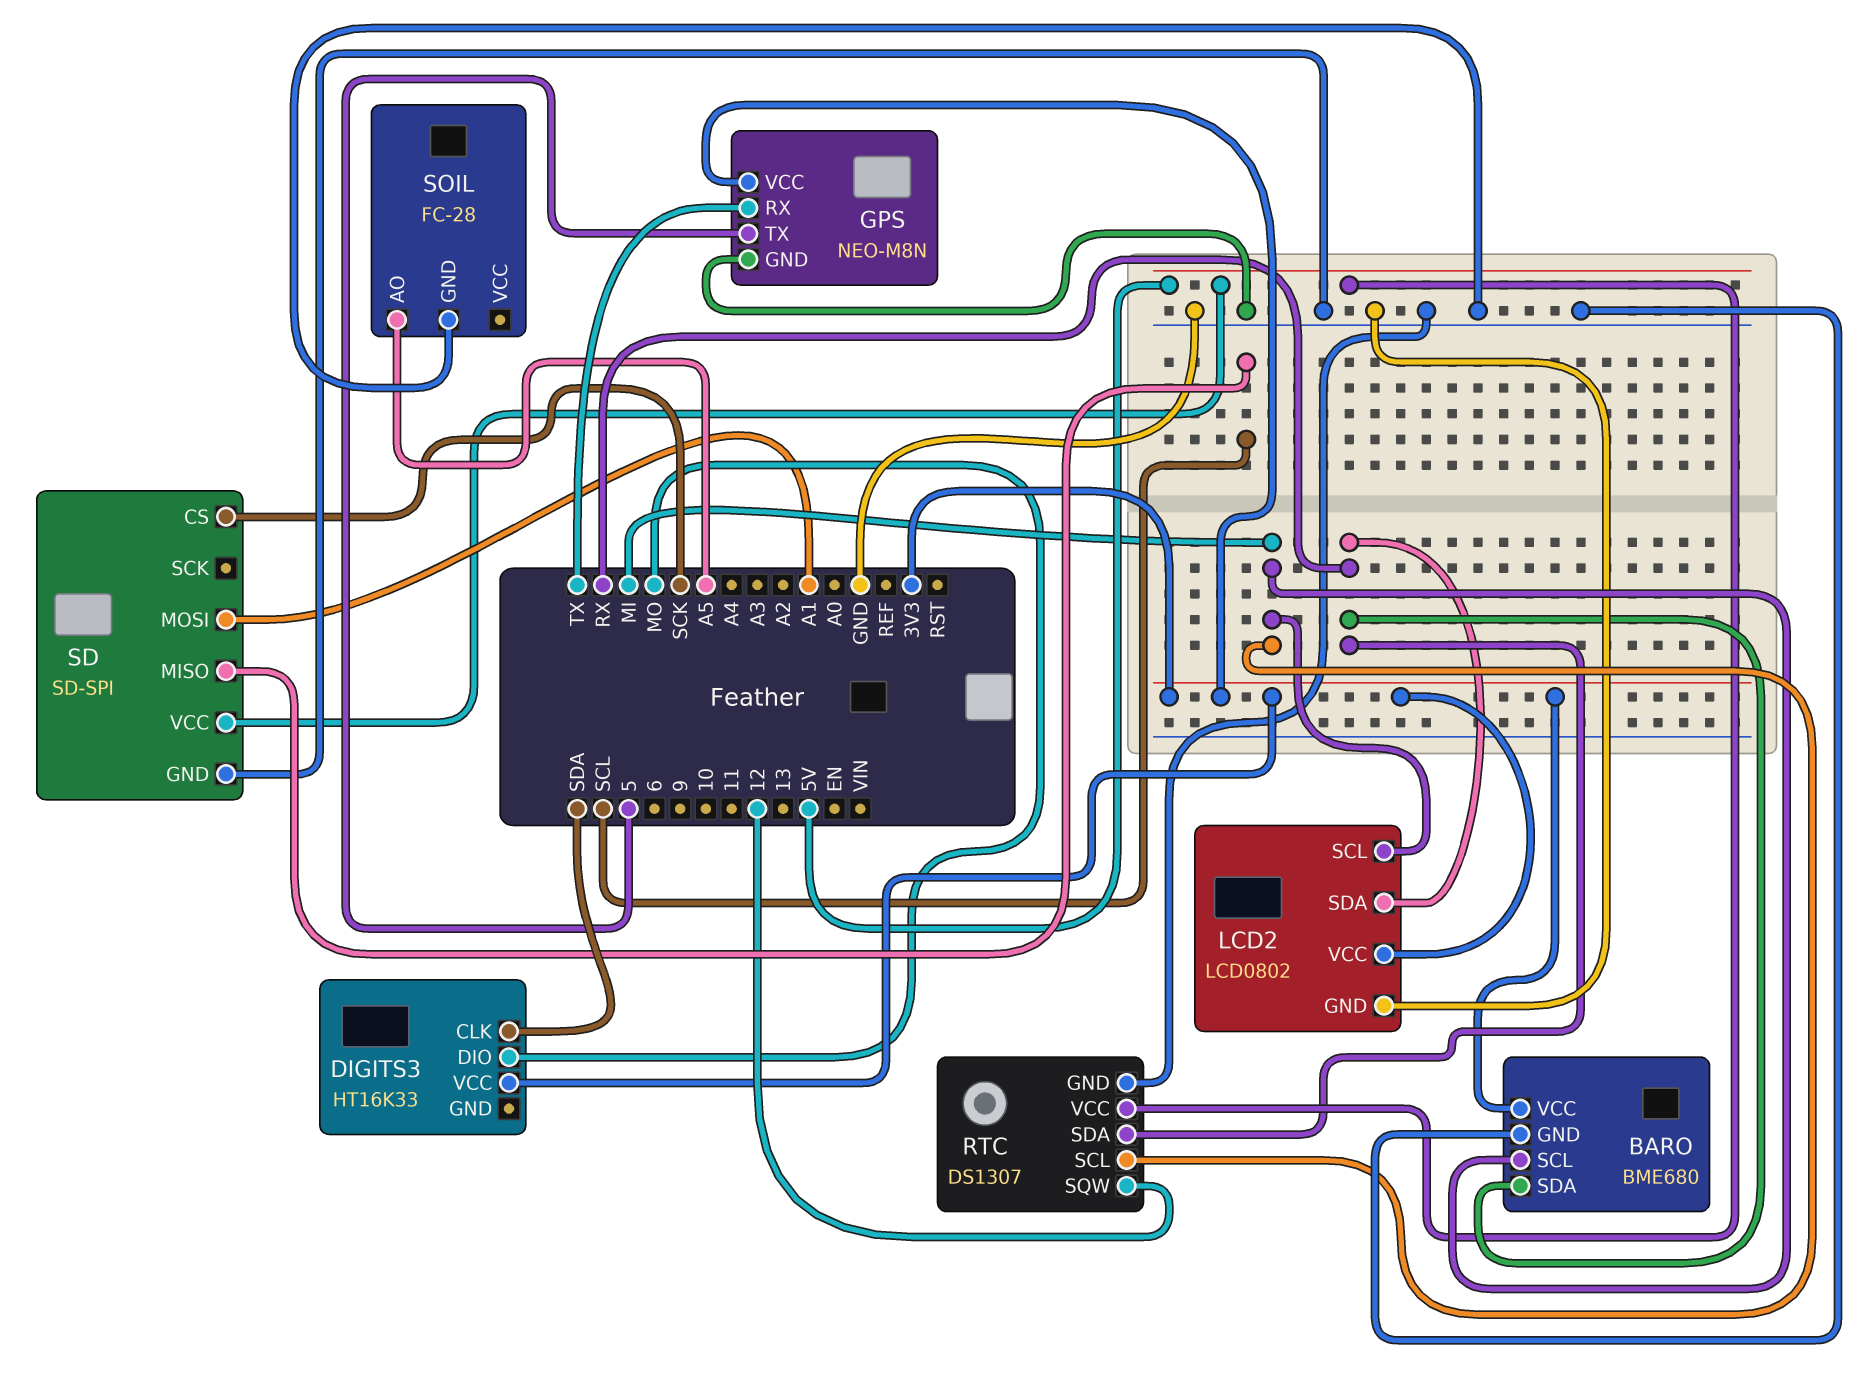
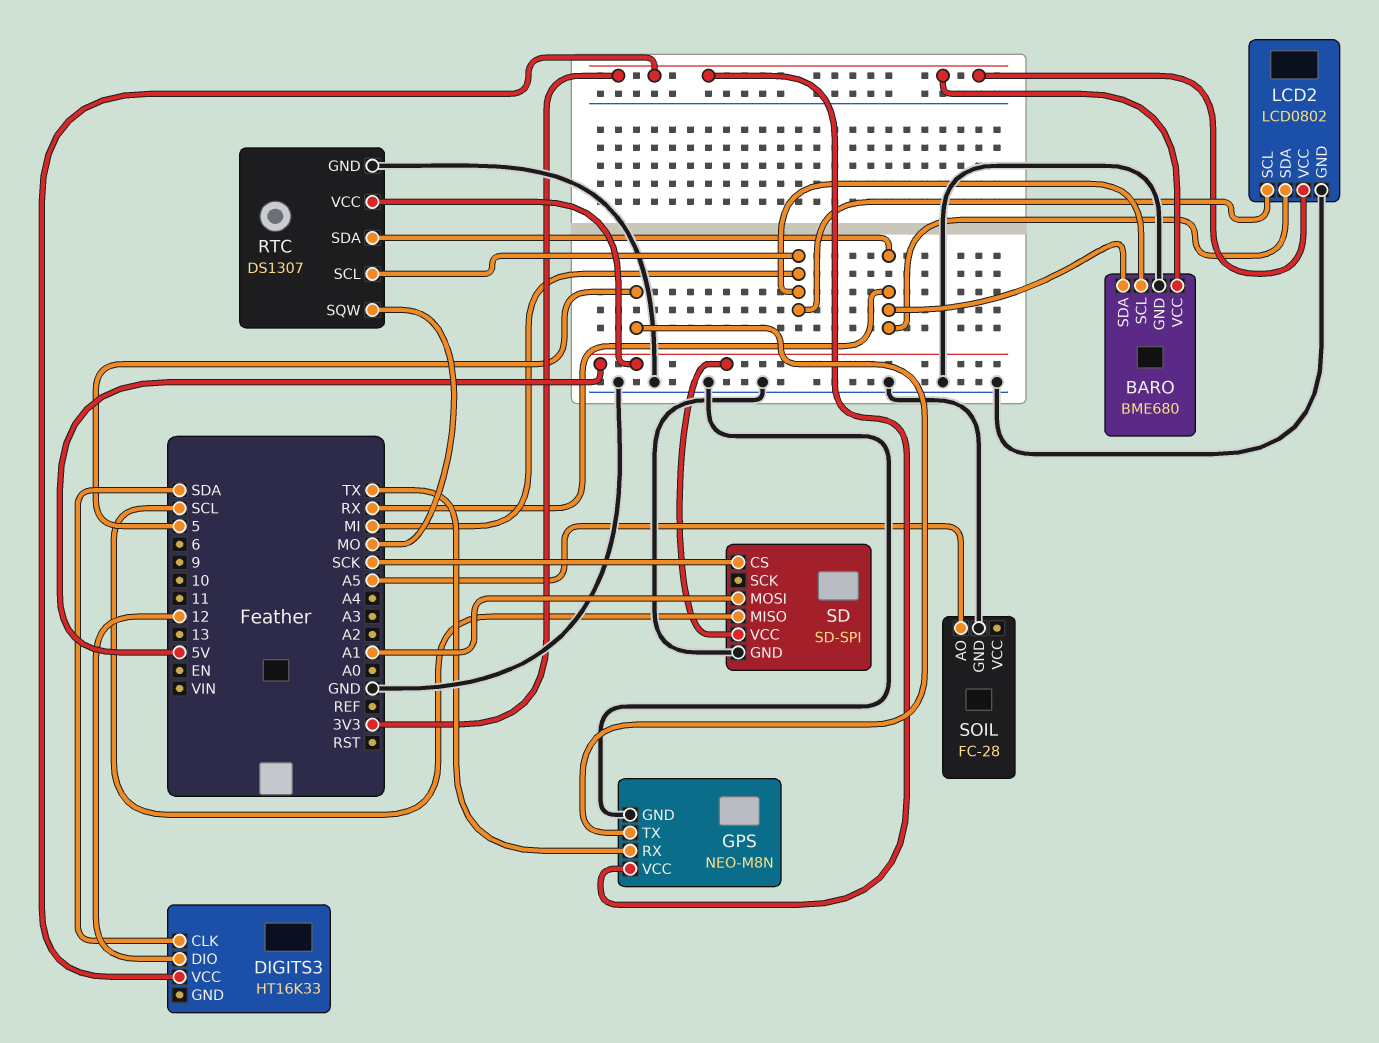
DIGITS3 pin DIO: MO -> 12
RTC pin SQW: 12 -> MO

